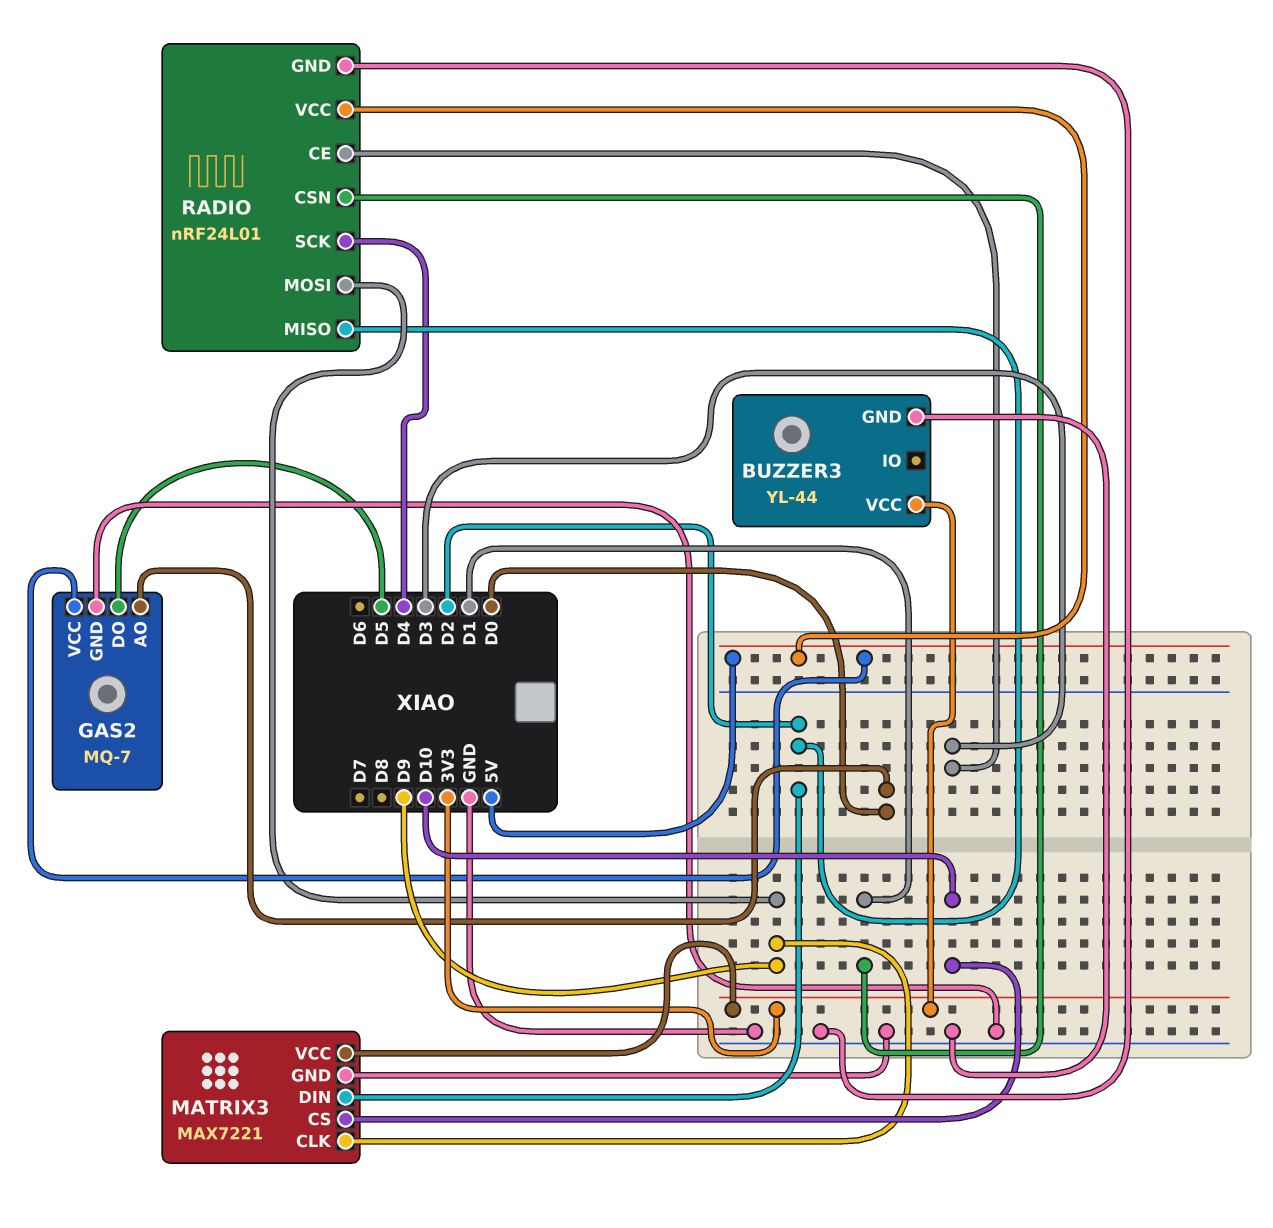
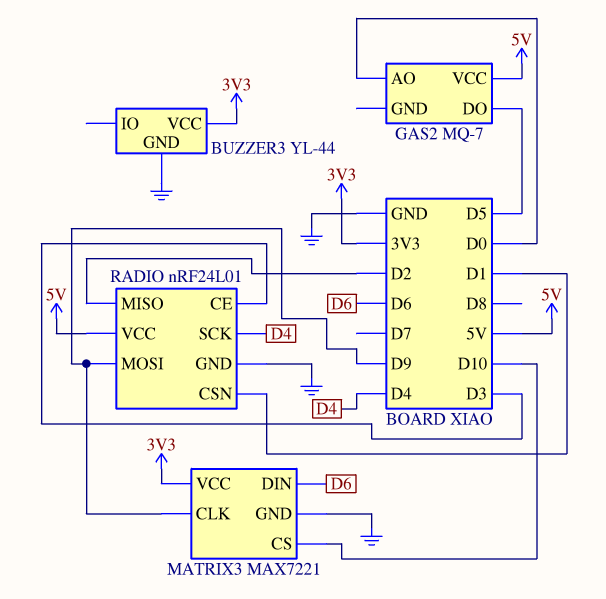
GAS2 pin GND: GND -> none
MATRIX3 pin DIN: D2 -> D6

